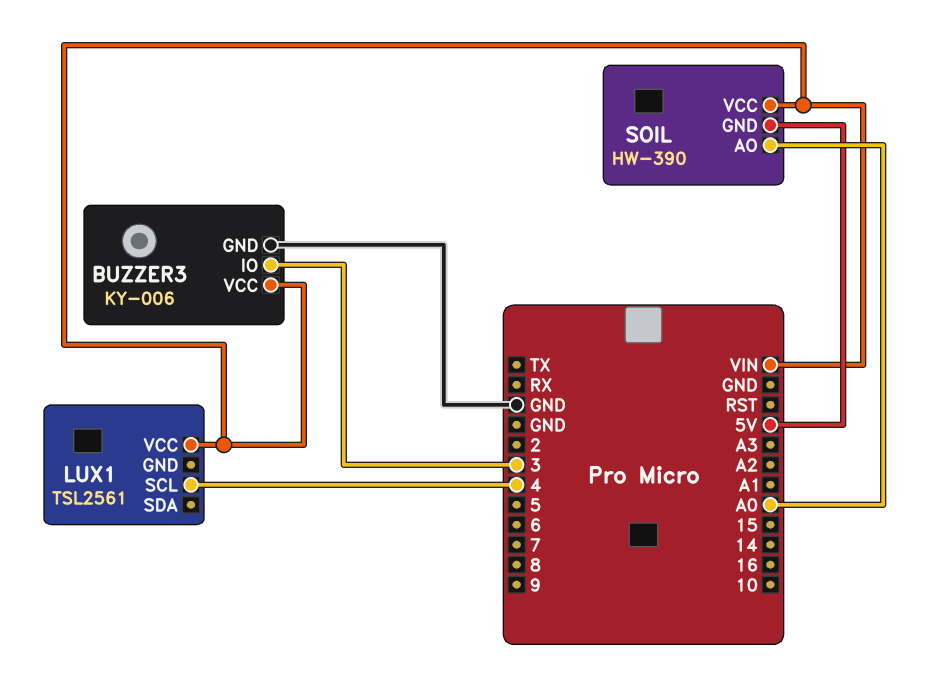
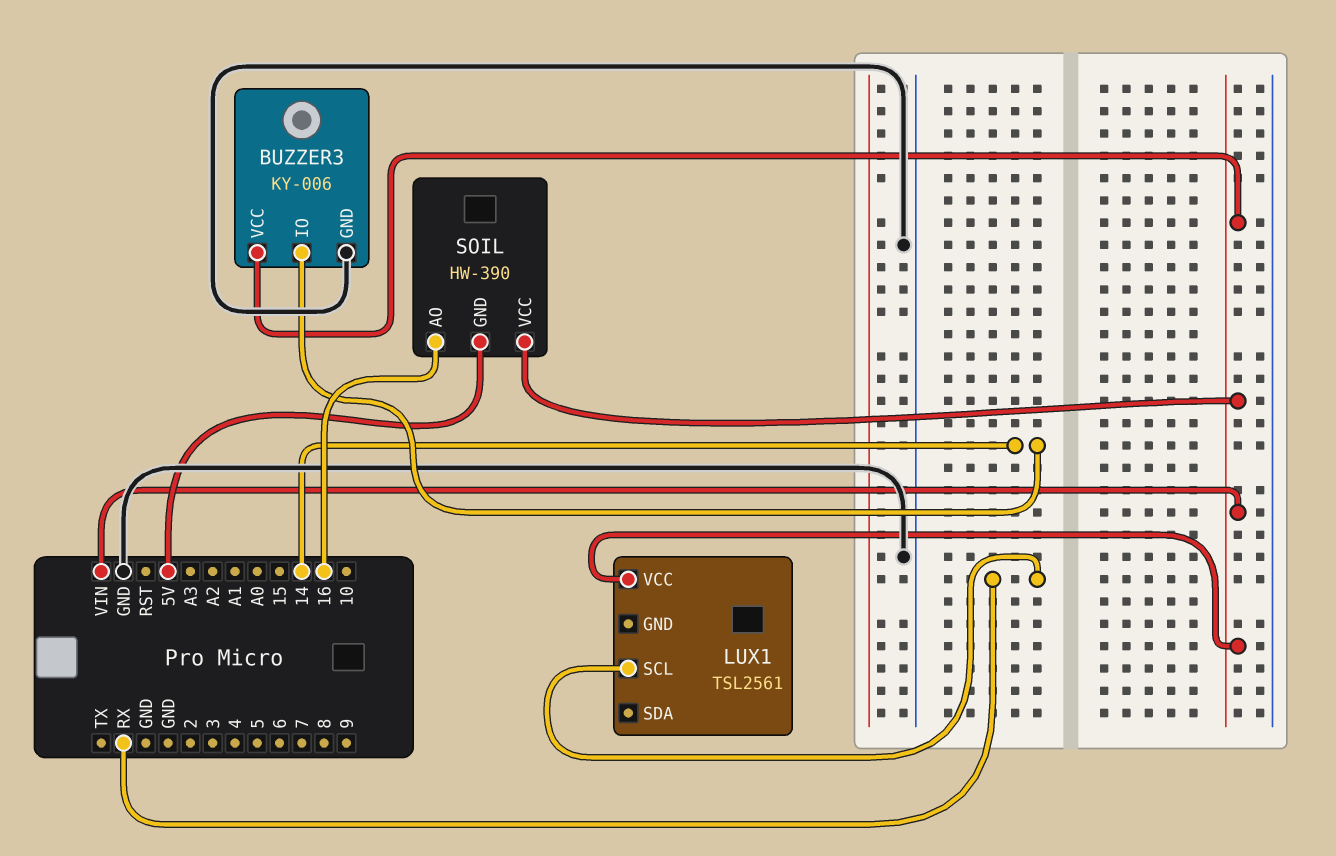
BUZZER3 pin IO: 3 -> 14
LUX1 pin SCL: 4 -> RX
SOIL pin AO: A0 -> 16

